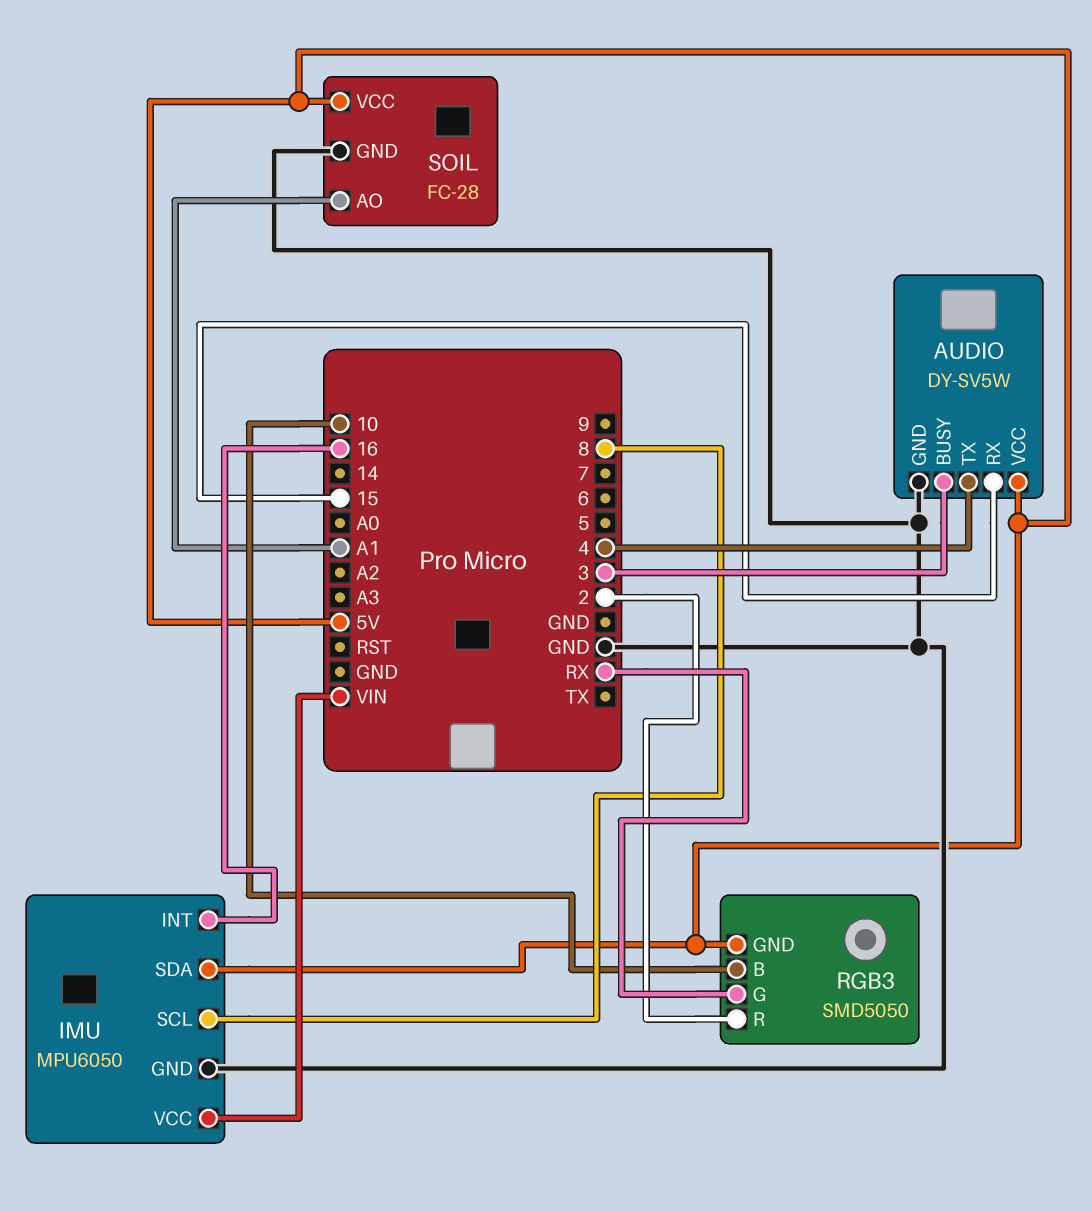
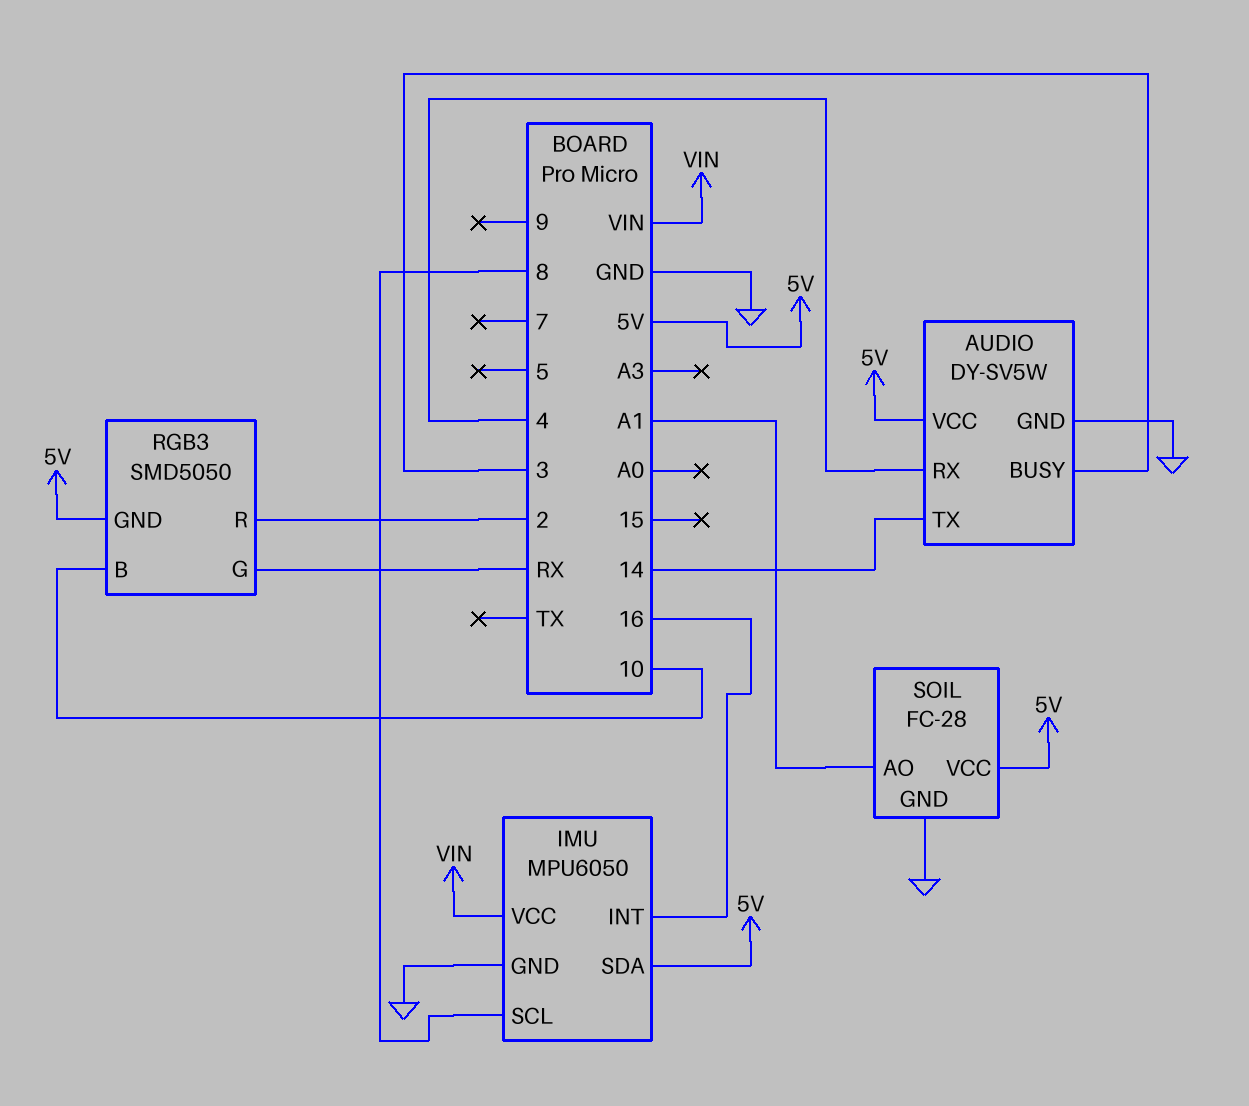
AUDIO pin RX: 15 -> 4
AUDIO pin TX: 4 -> 14

